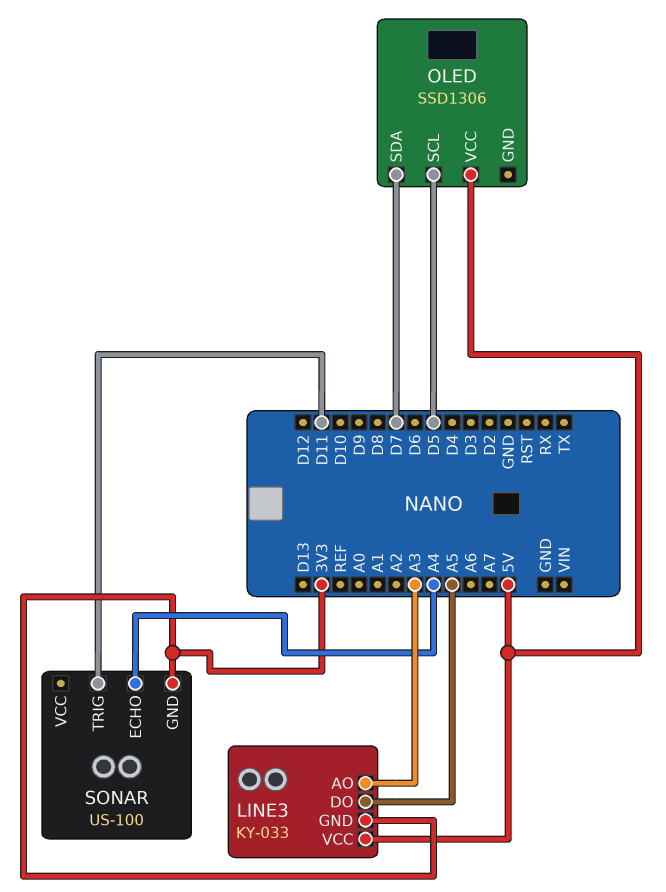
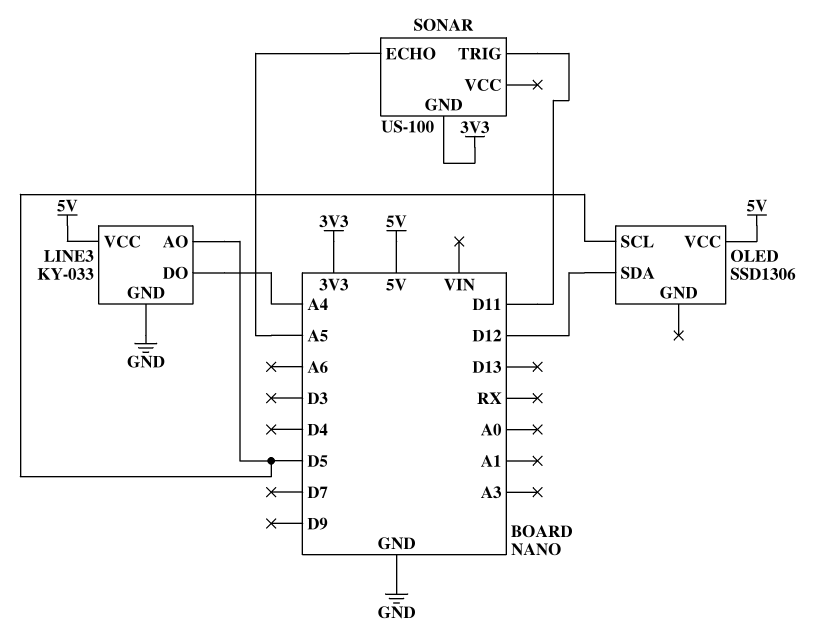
LINE3 pin AO: A3 -> D5
LINE3 pin DO: A5 -> A4
LINE3 pin GND: 3V3 -> GND
OLED pin SDA: D7 -> D12
SONAR pin ECHO: A4 -> A5

